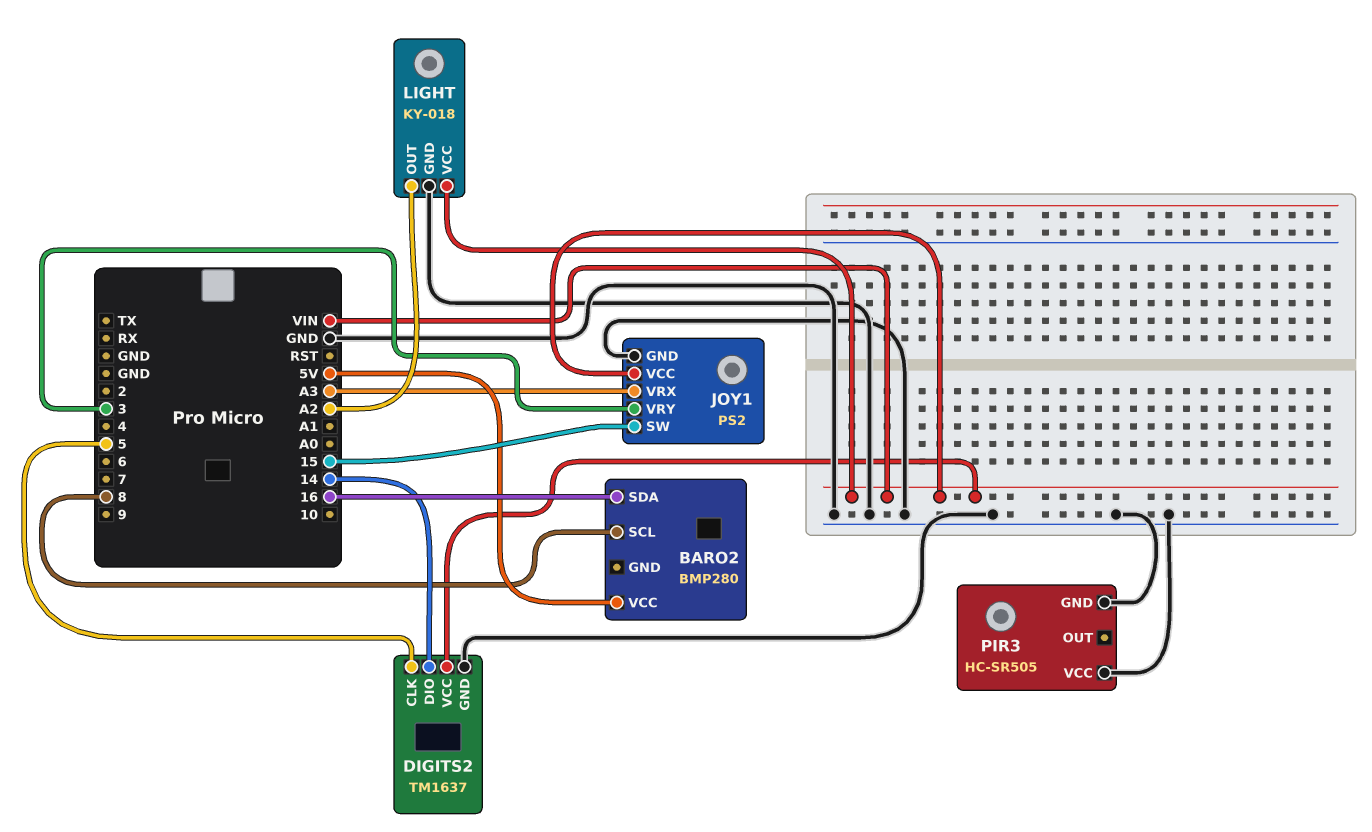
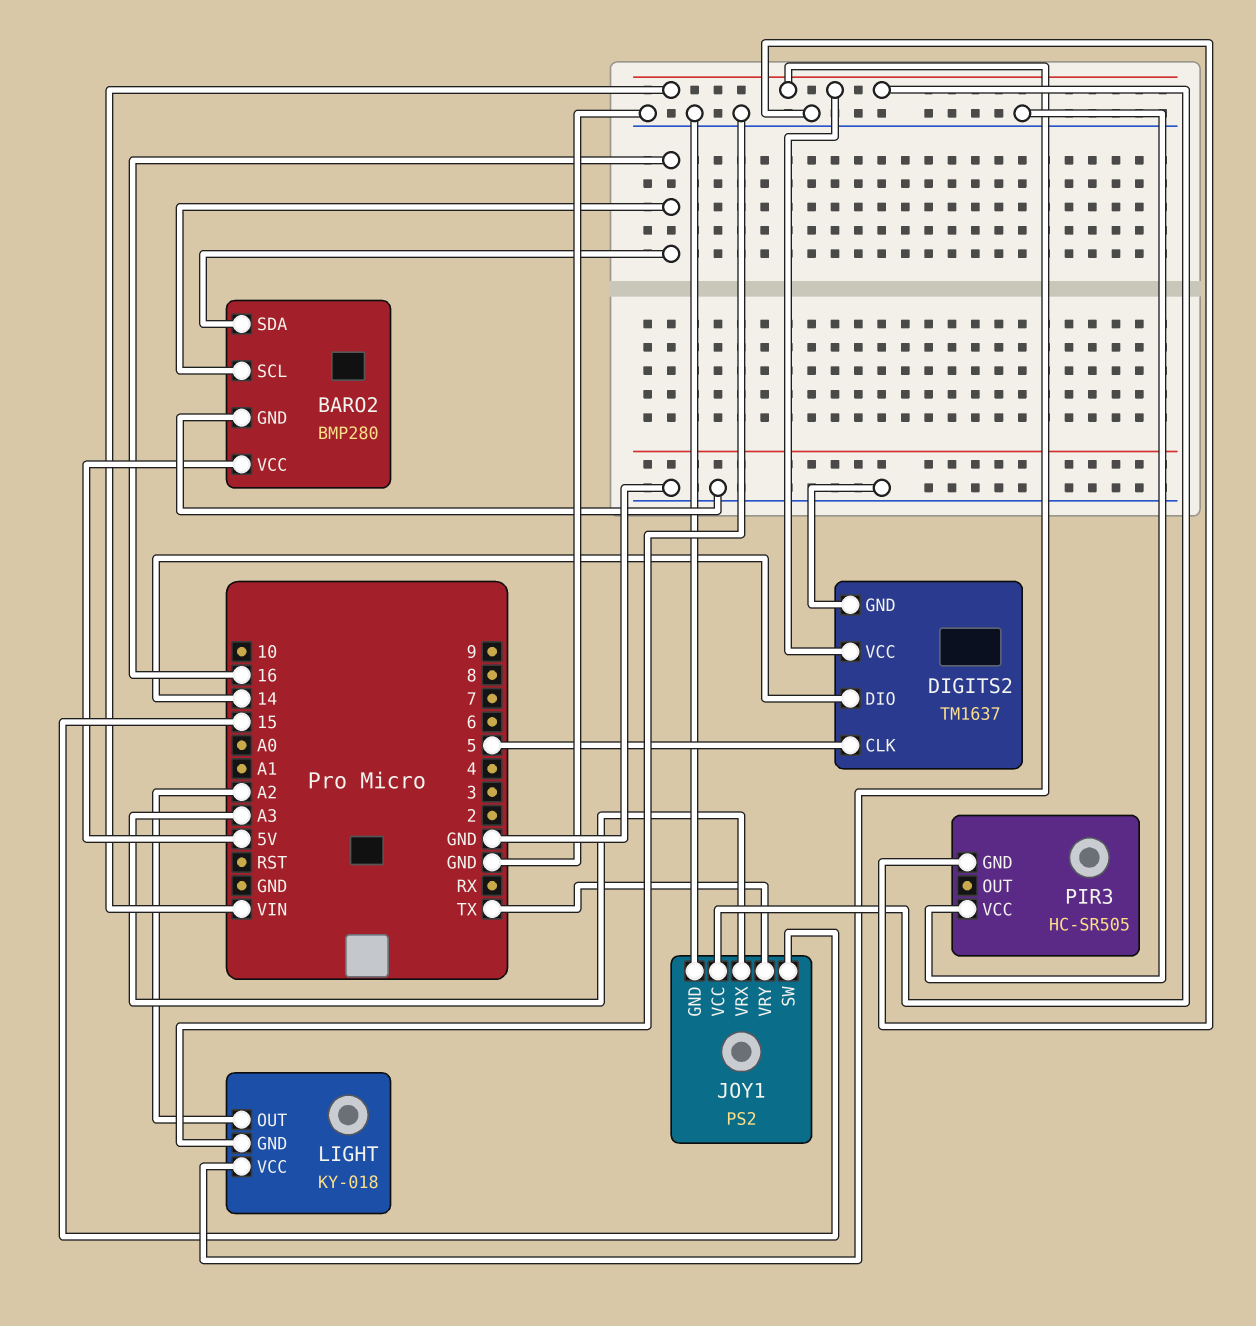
BARO2 pin GND: none -> GND
BARO2 pin SCL: 8 -> 16
JOY1 pin VRY: 3 -> TX

